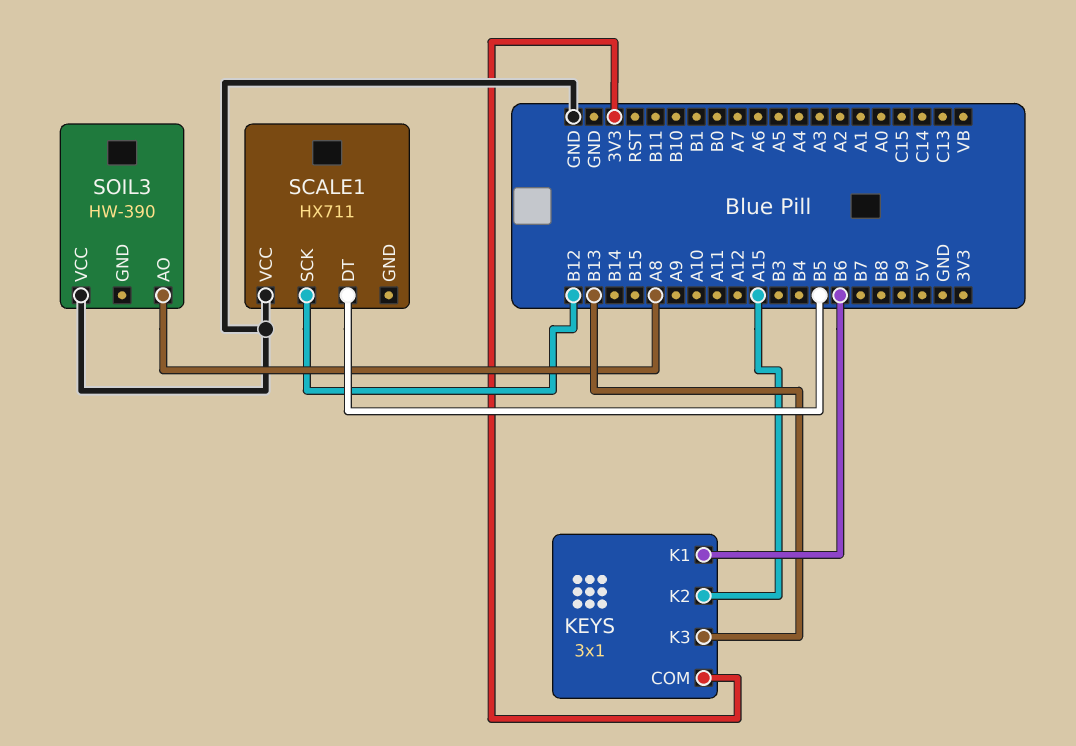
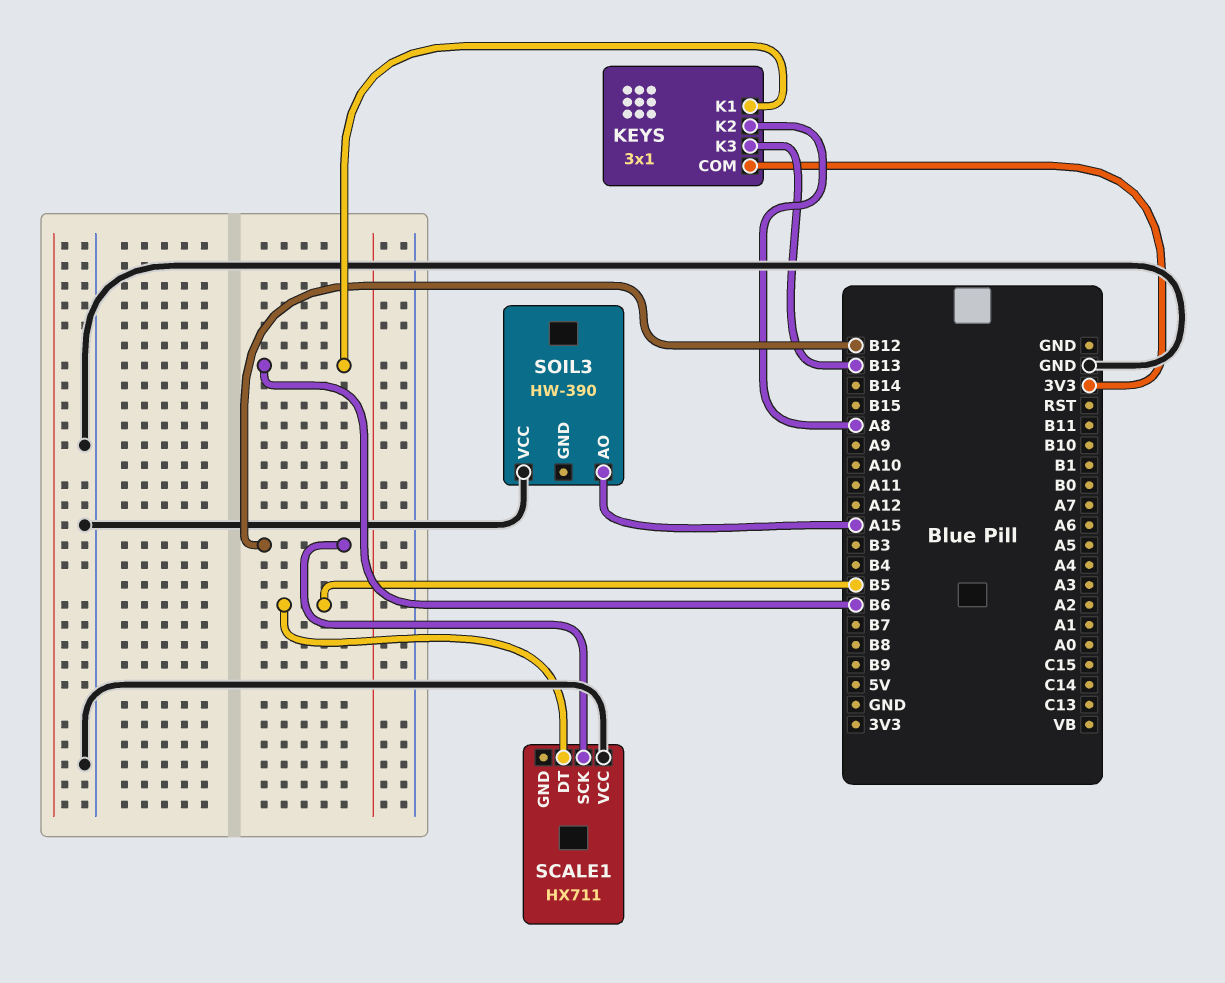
KEYS pin K2: A15 -> A8
SOIL3 pin AO: A8 -> A15

